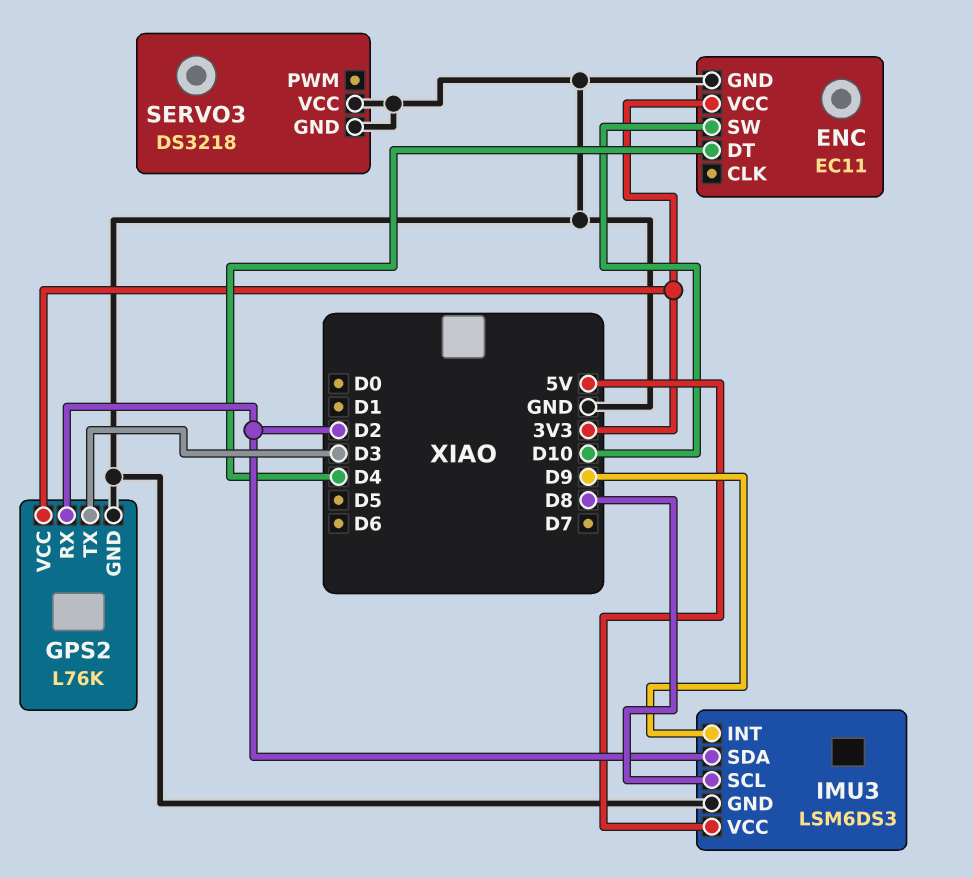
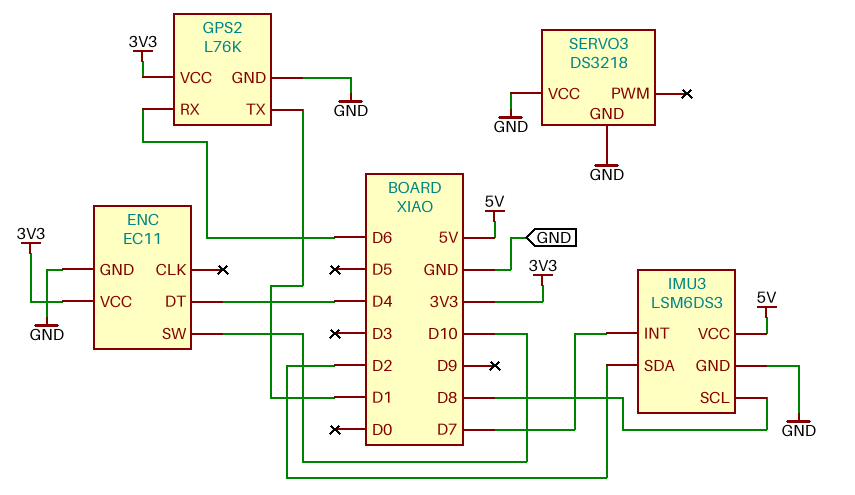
GPS2 pin RX: D2 -> D6
GPS2 pin TX: D3 -> D1
IMU3 pin INT: D9 -> D7

